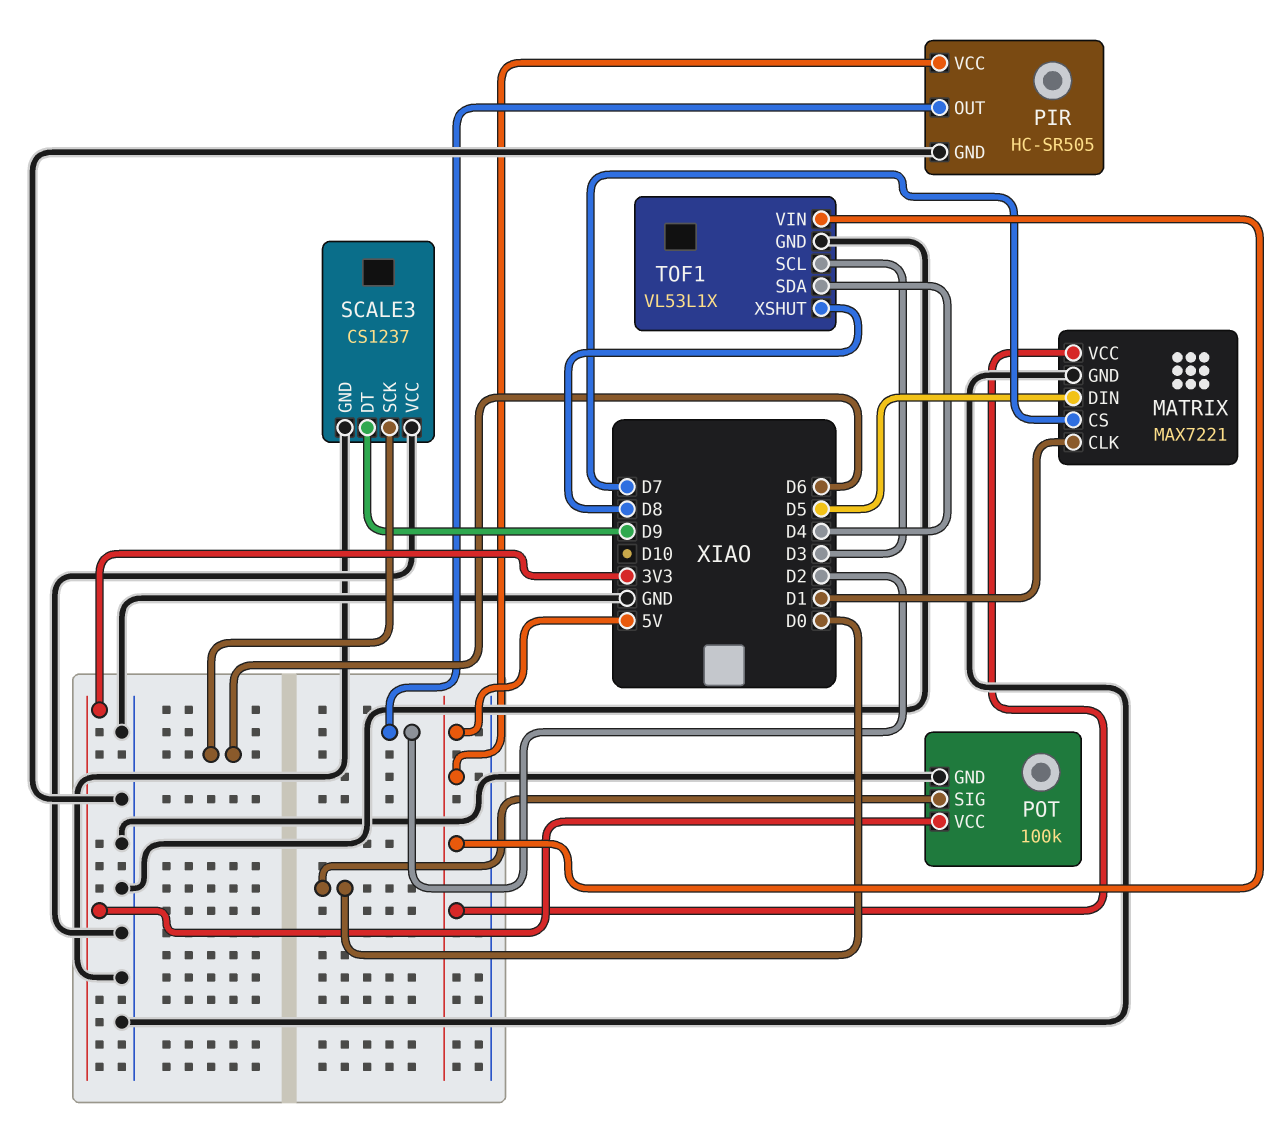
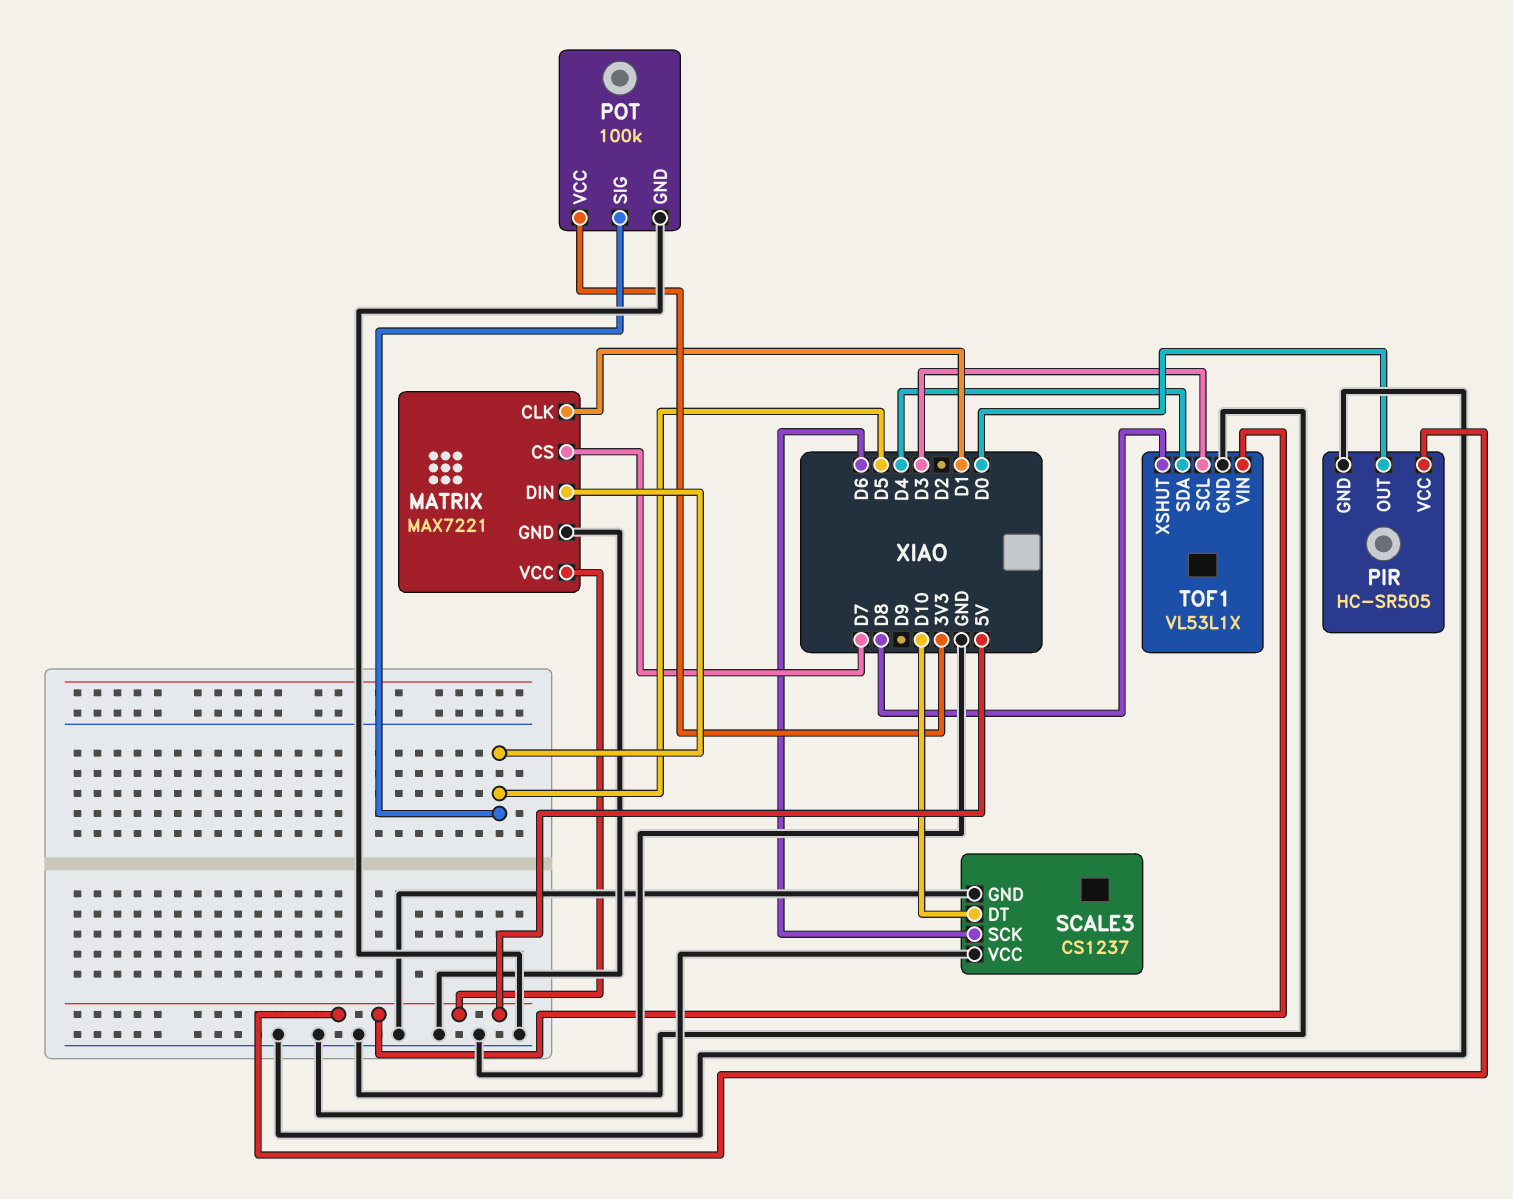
PIR pin OUT: D2 -> D0
POT pin SIG: D0 -> D5
SCALE3 pin DT: D9 -> D10

